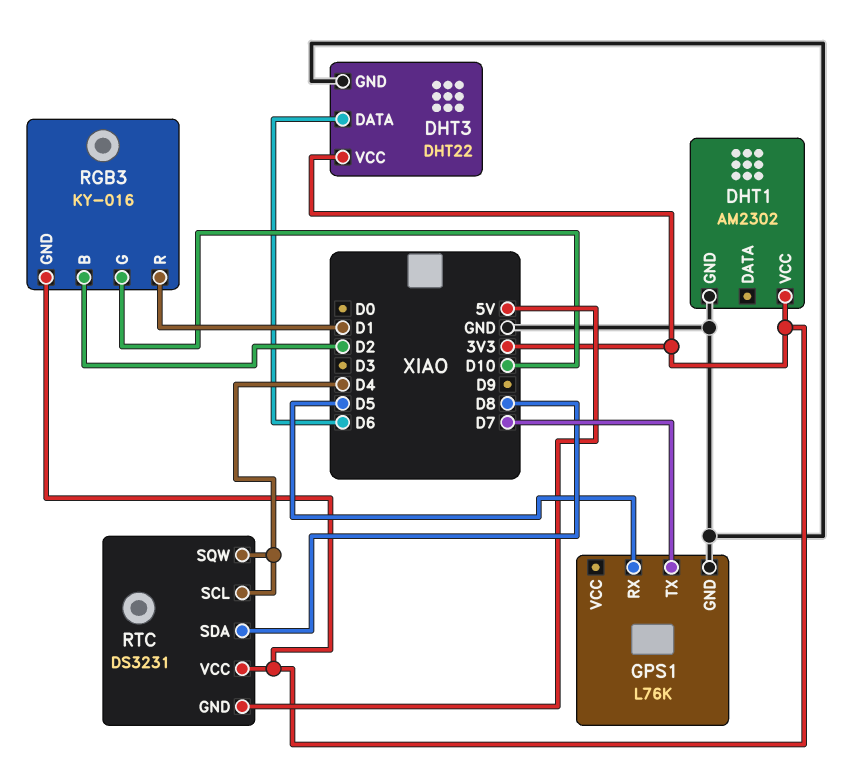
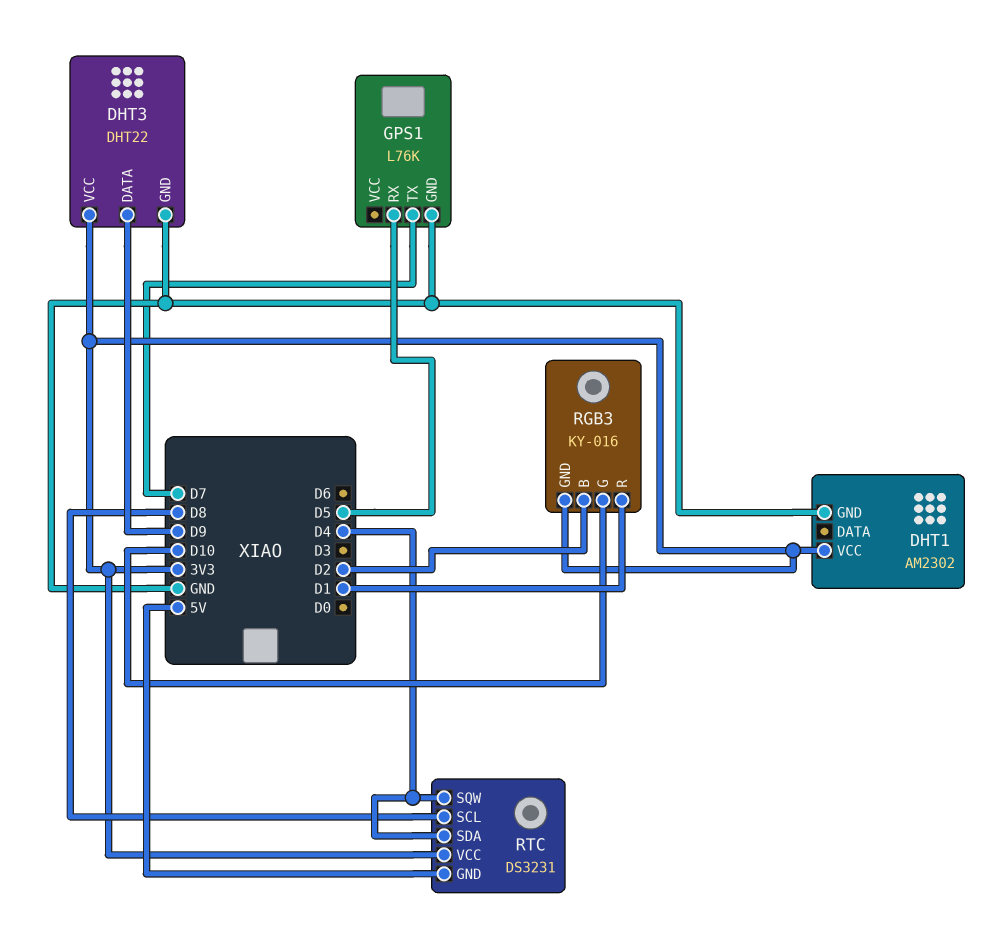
DHT3 pin DATA: D6 -> D9
RTC pin SCL: D4 -> D8
RTC pin SDA: D8 -> D4

